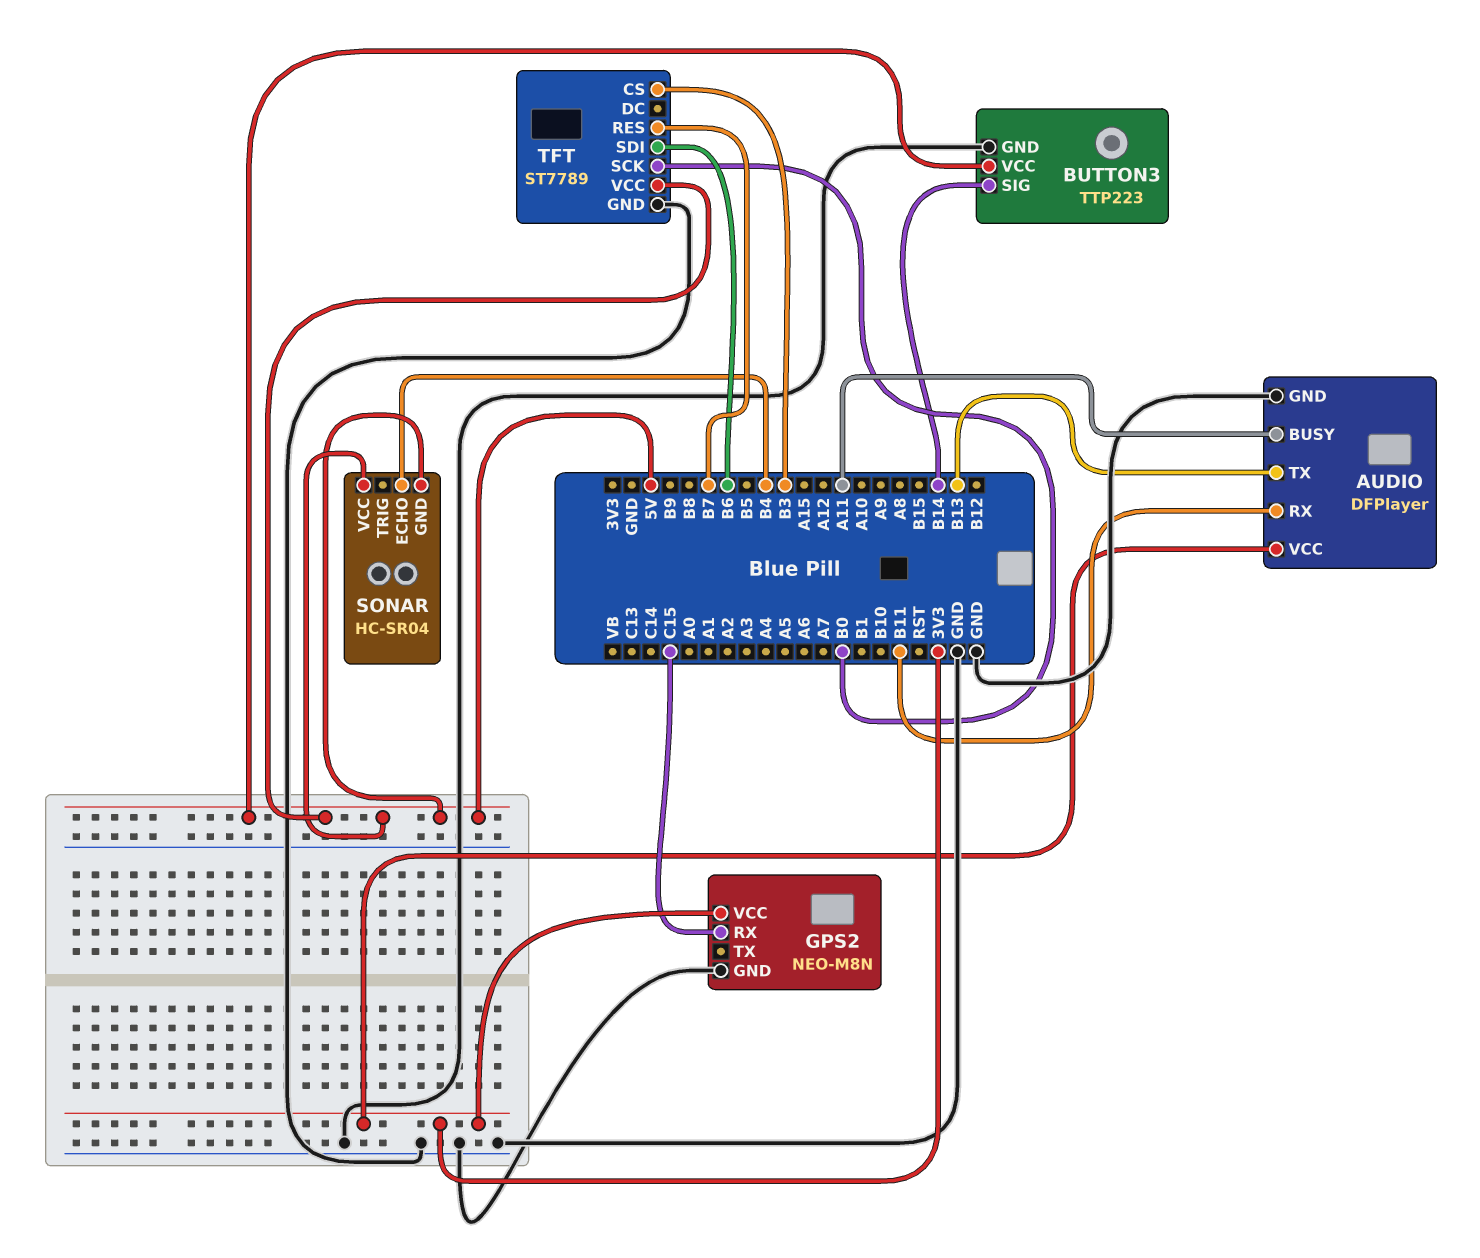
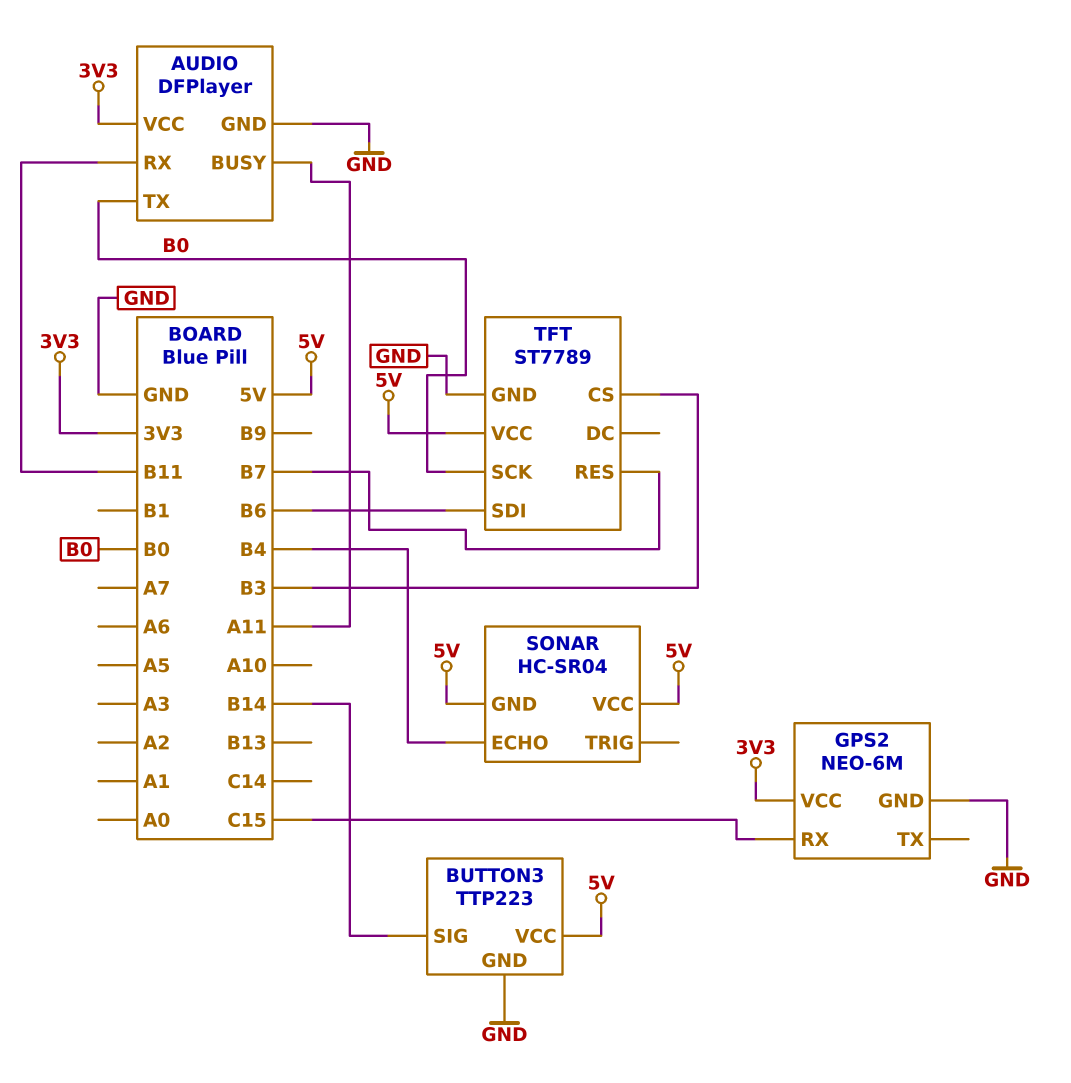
AUDIO pin TX: B13 -> B0
GPS2: NEO-M8N -> NEO-6M

